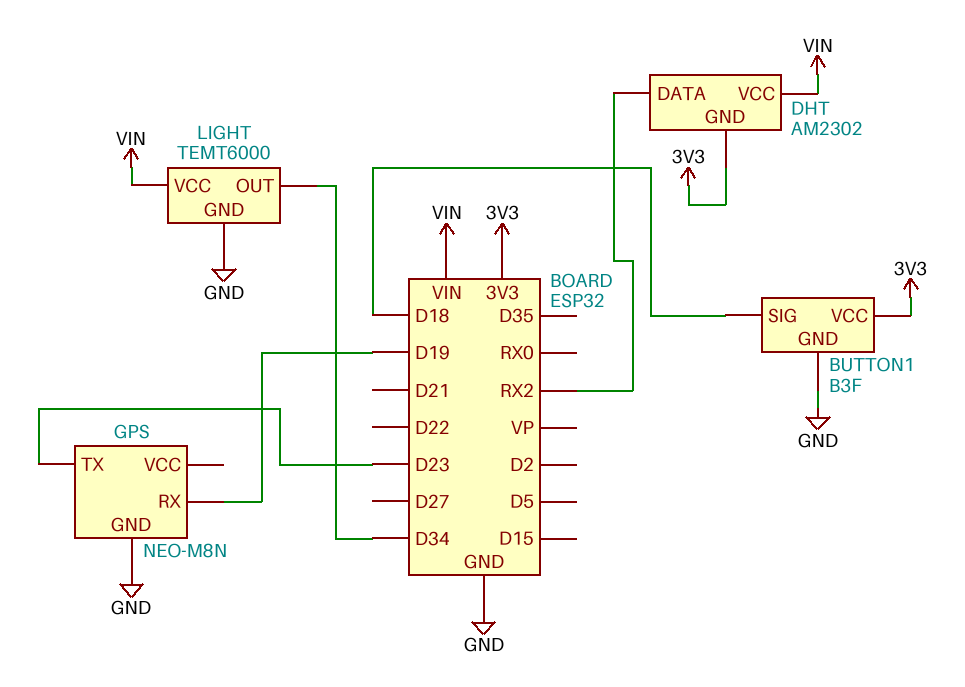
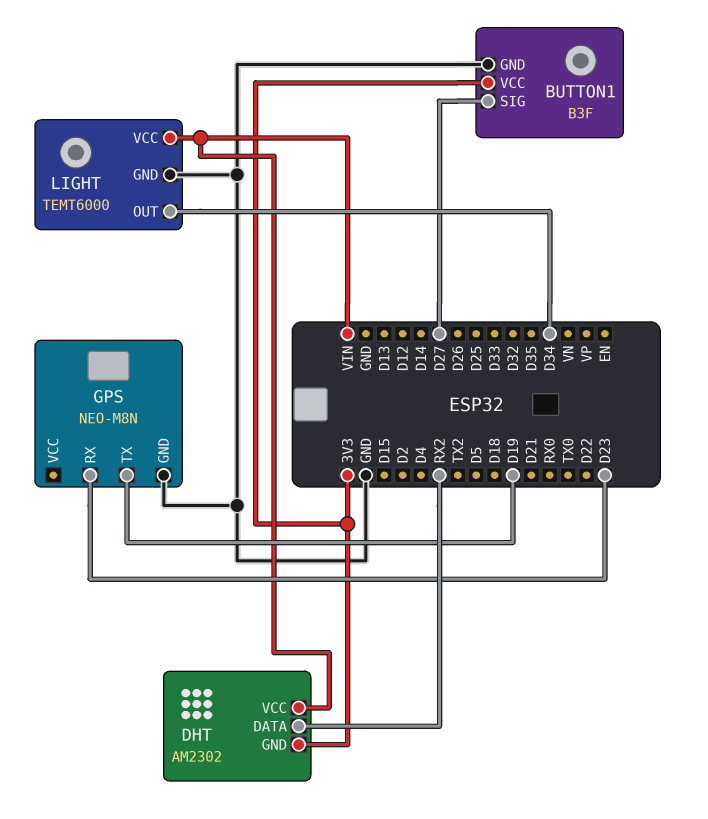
BUTTON1 pin SIG: D18 -> D27
GPS pin RX: D19 -> D23
GPS pin TX: D23 -> D19

